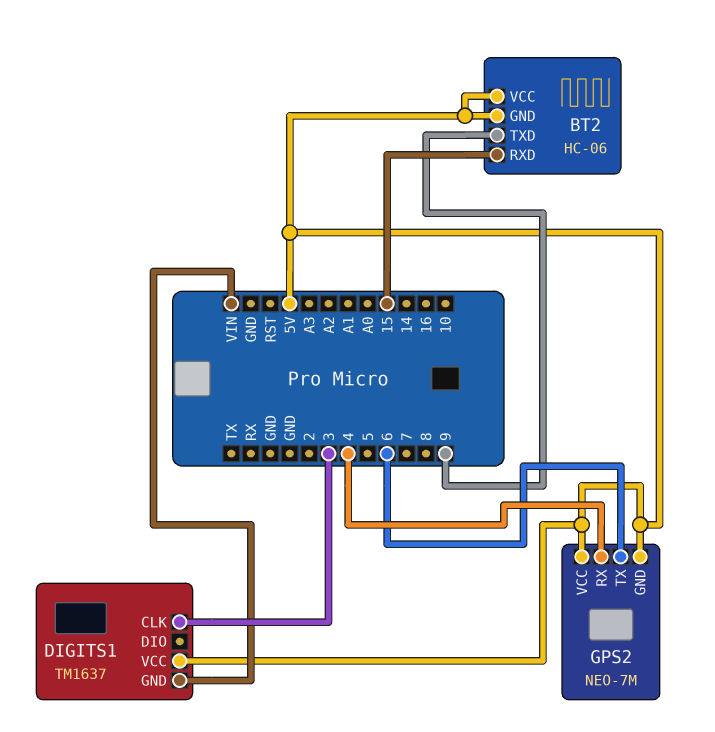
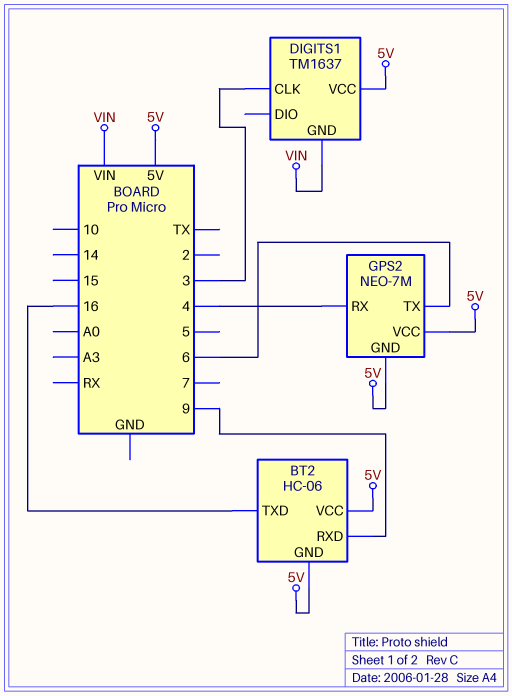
BT2 pin RXD: 15 -> 9
BT2 pin TXD: 9 -> 16

